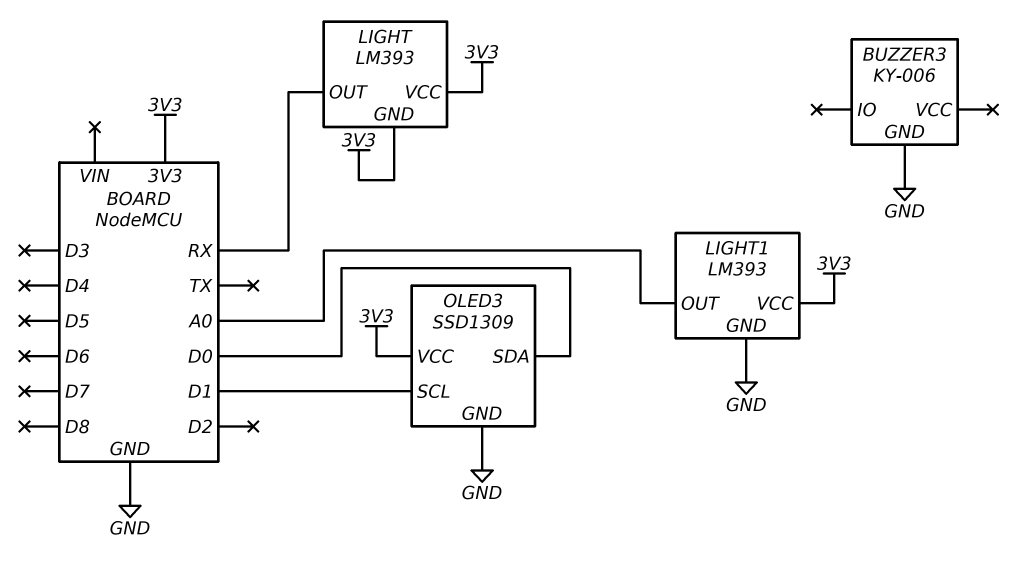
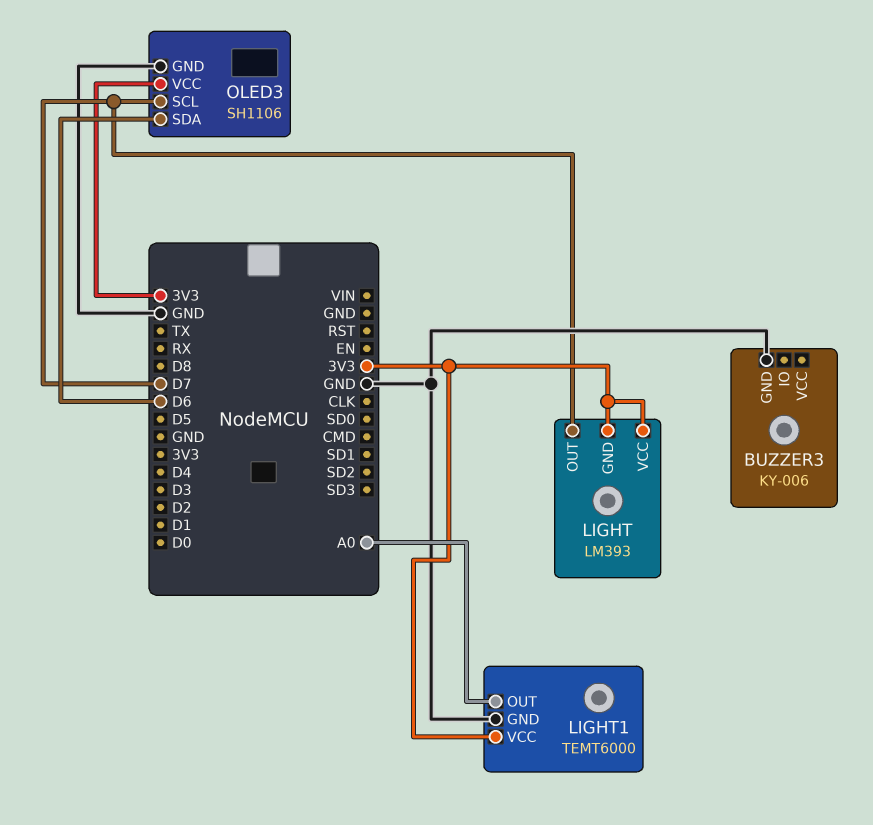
LIGHT pin OUT: RX -> D7
LIGHT1: LM393 -> TEMT6000
OLED3: SSD1309 -> SH1106
OLED3 pin SCL: D1 -> D7
OLED3 pin SDA: D0 -> D6

